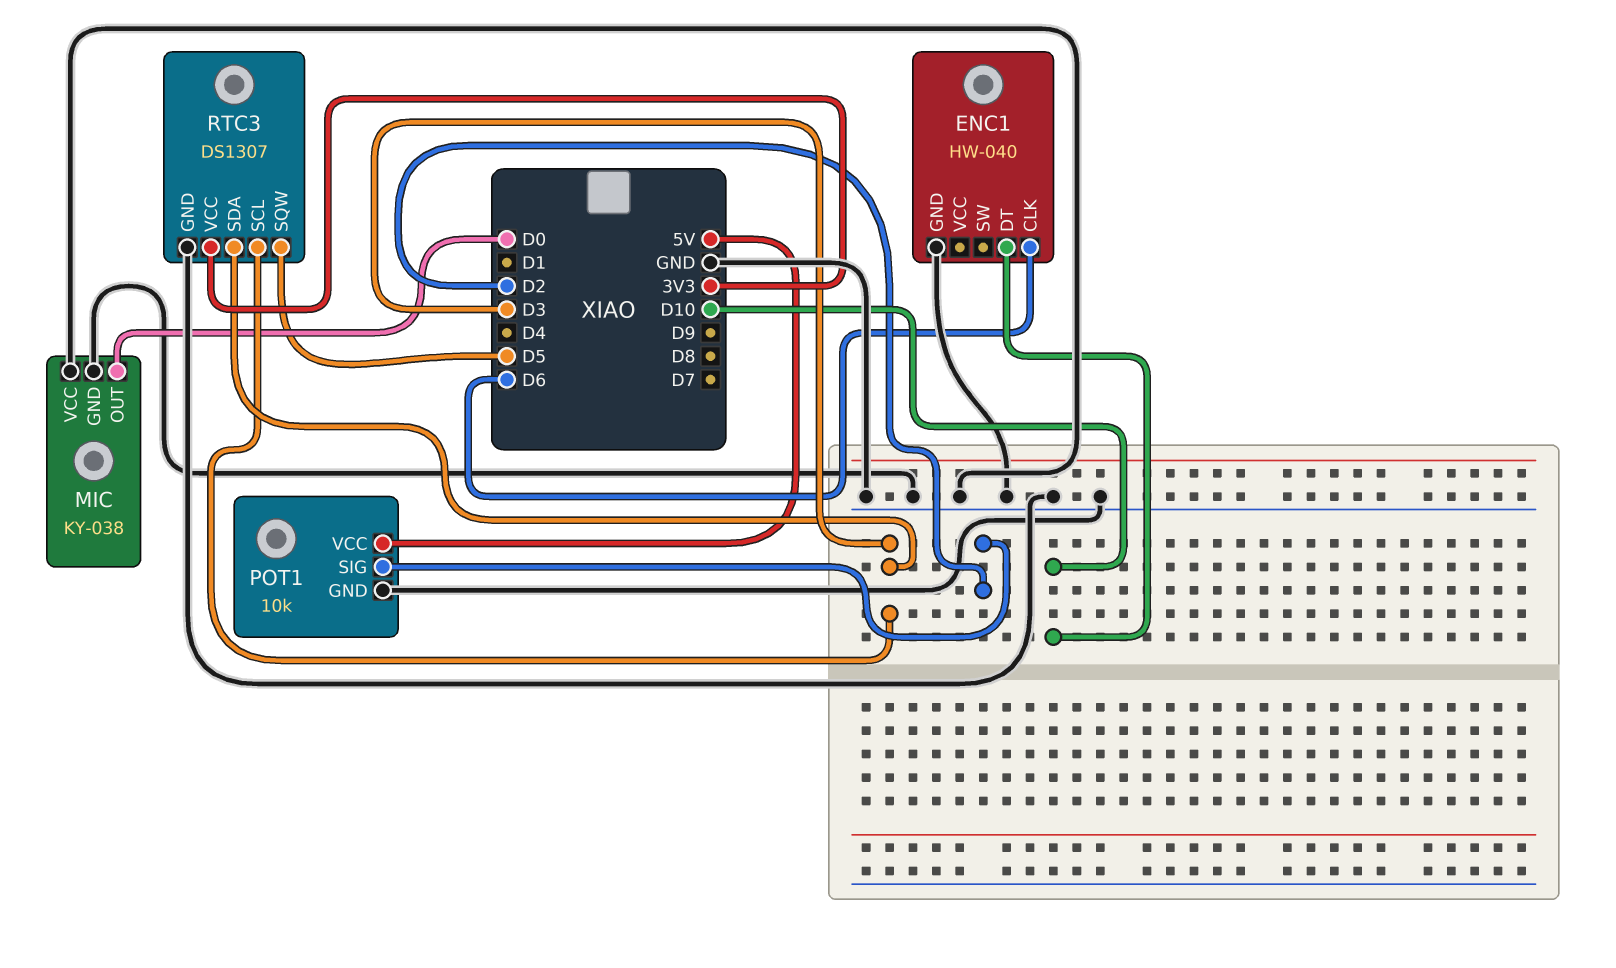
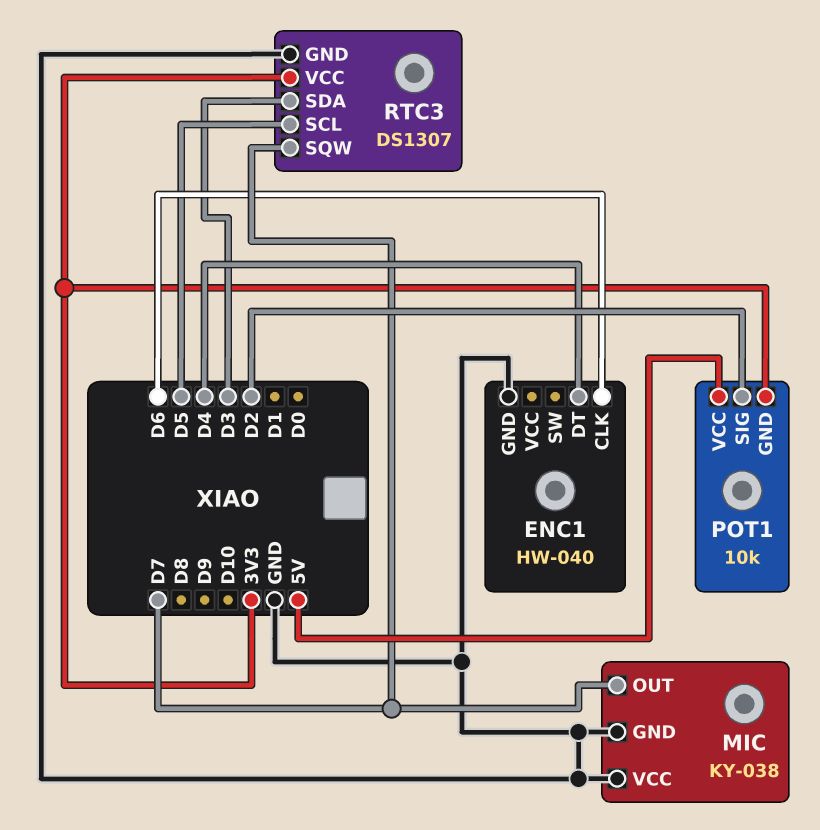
ENC1 pin DT: D10 -> D4
MIC pin OUT: D0 -> D7
POT1 pin GND: GND -> 3V3
RTC3 pin SCL: D3 -> D5
RTC3 pin SQW: D5 -> D7

